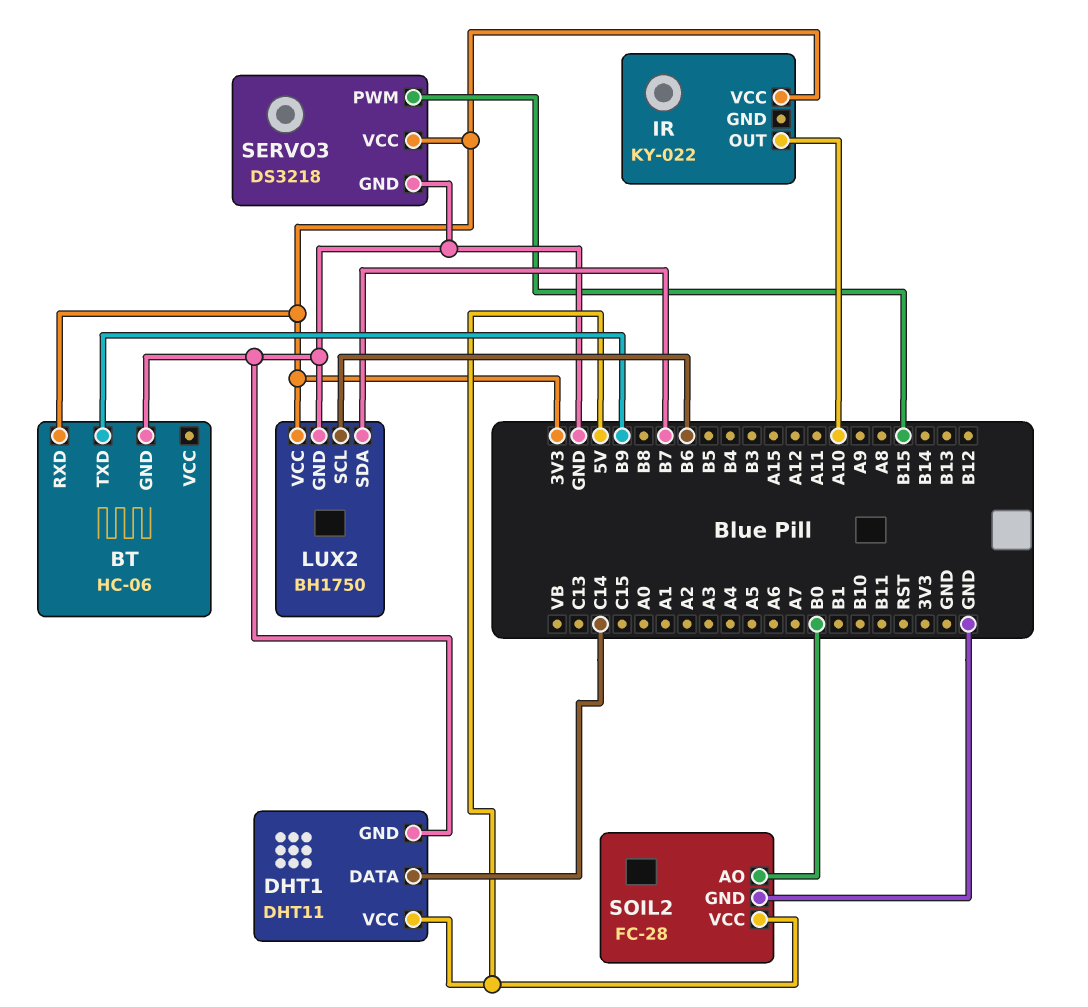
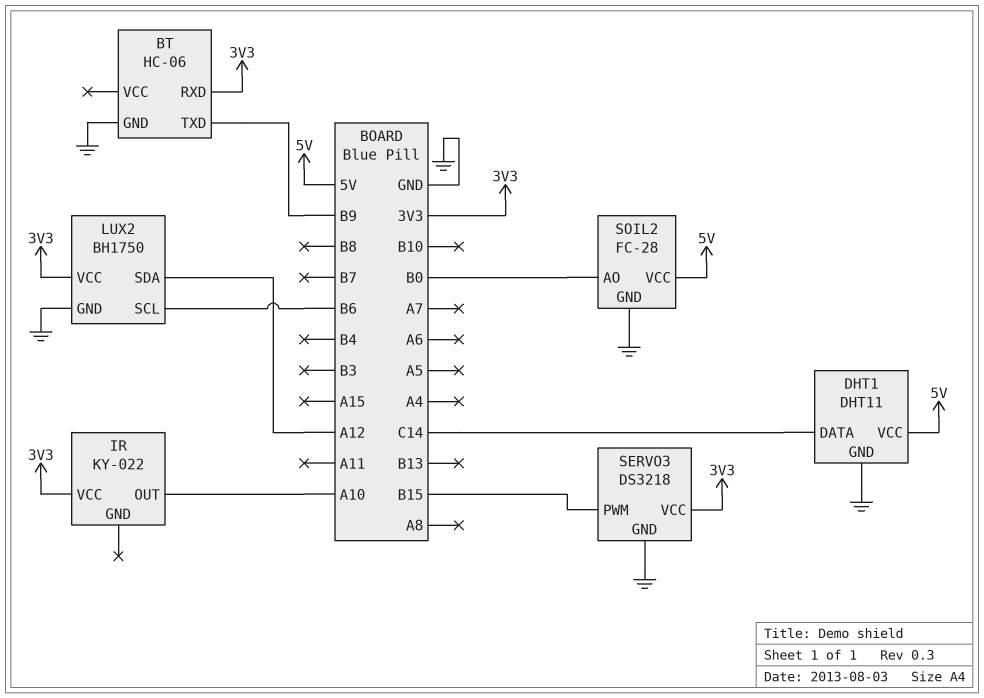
LUX2 pin SDA: B7 -> A12

